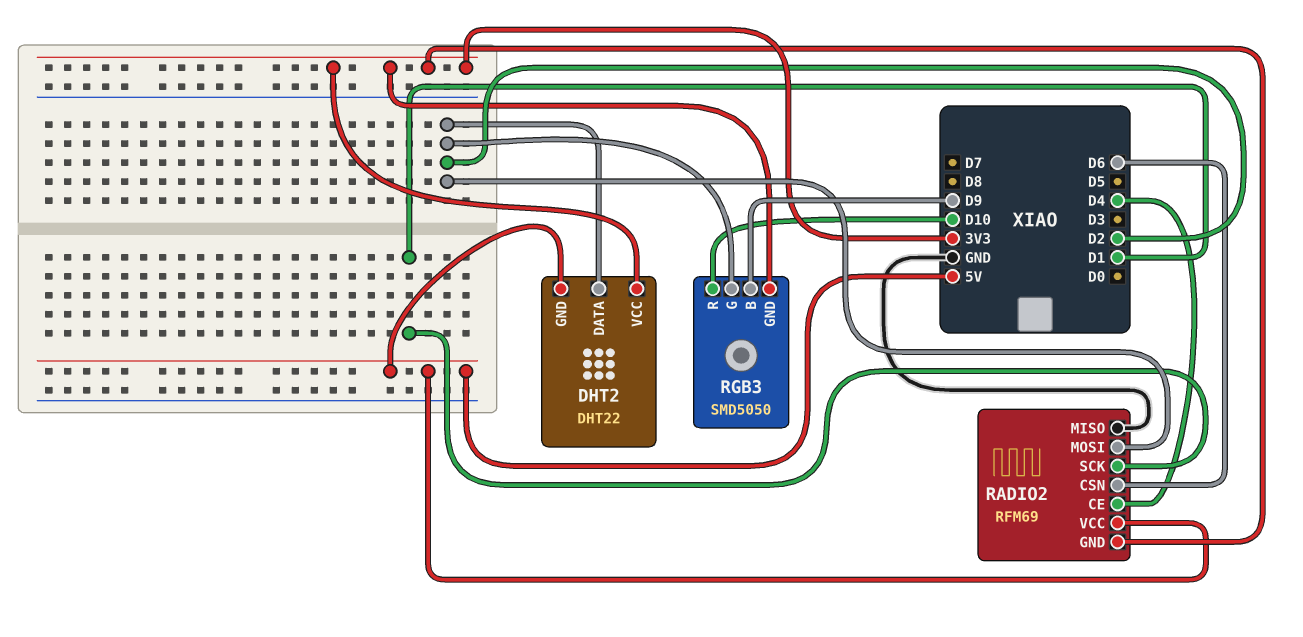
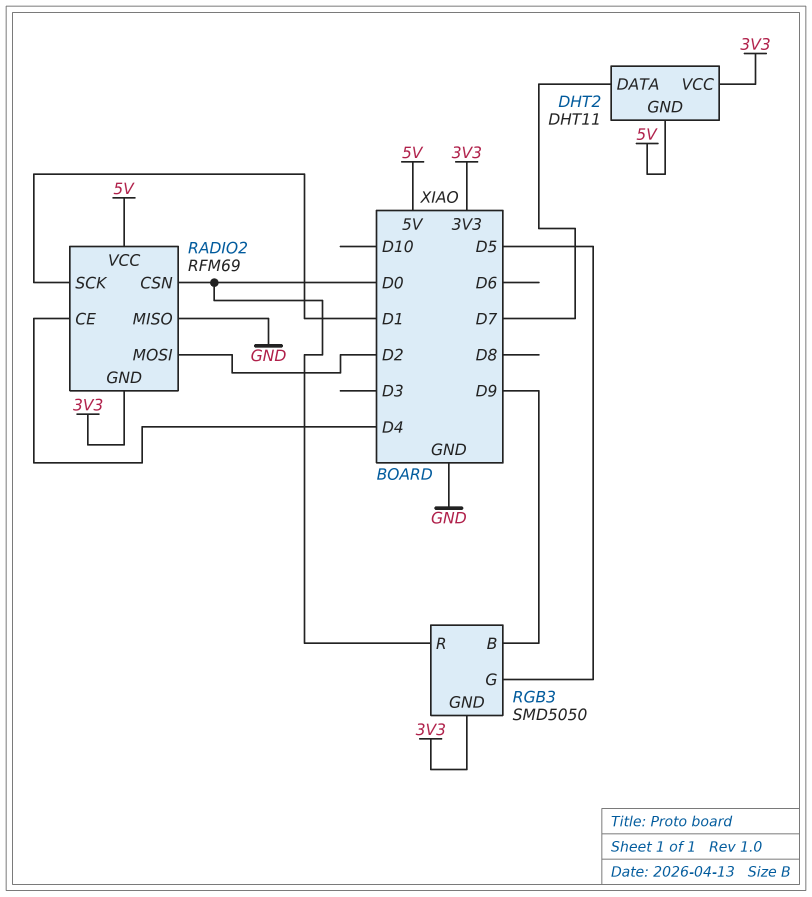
DHT2: DHT22 -> DHT11
DHT2 pin DATA: D2 -> D7
RADIO2 pin CSN: D6 -> D0
RGB3 pin G: D2 -> D5
RGB3 pin R: D10 -> D0

